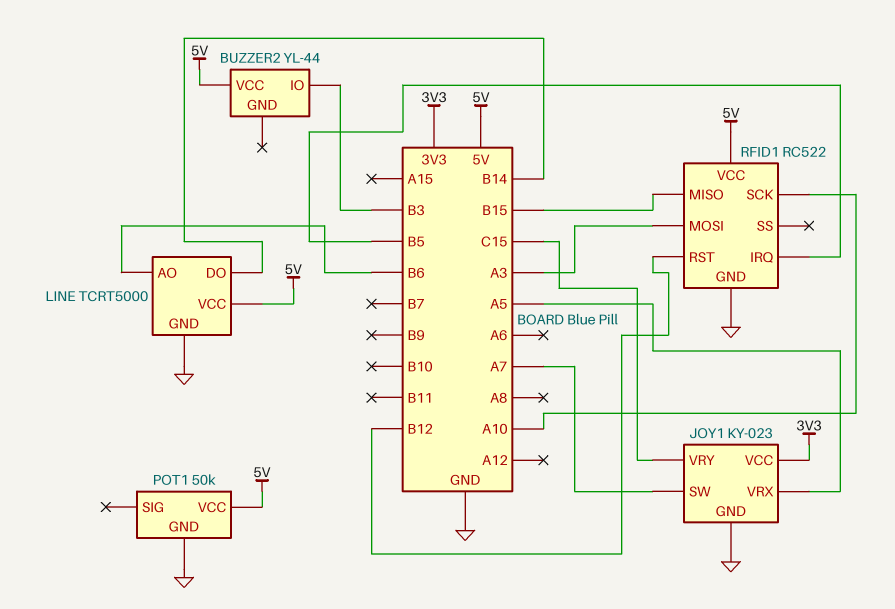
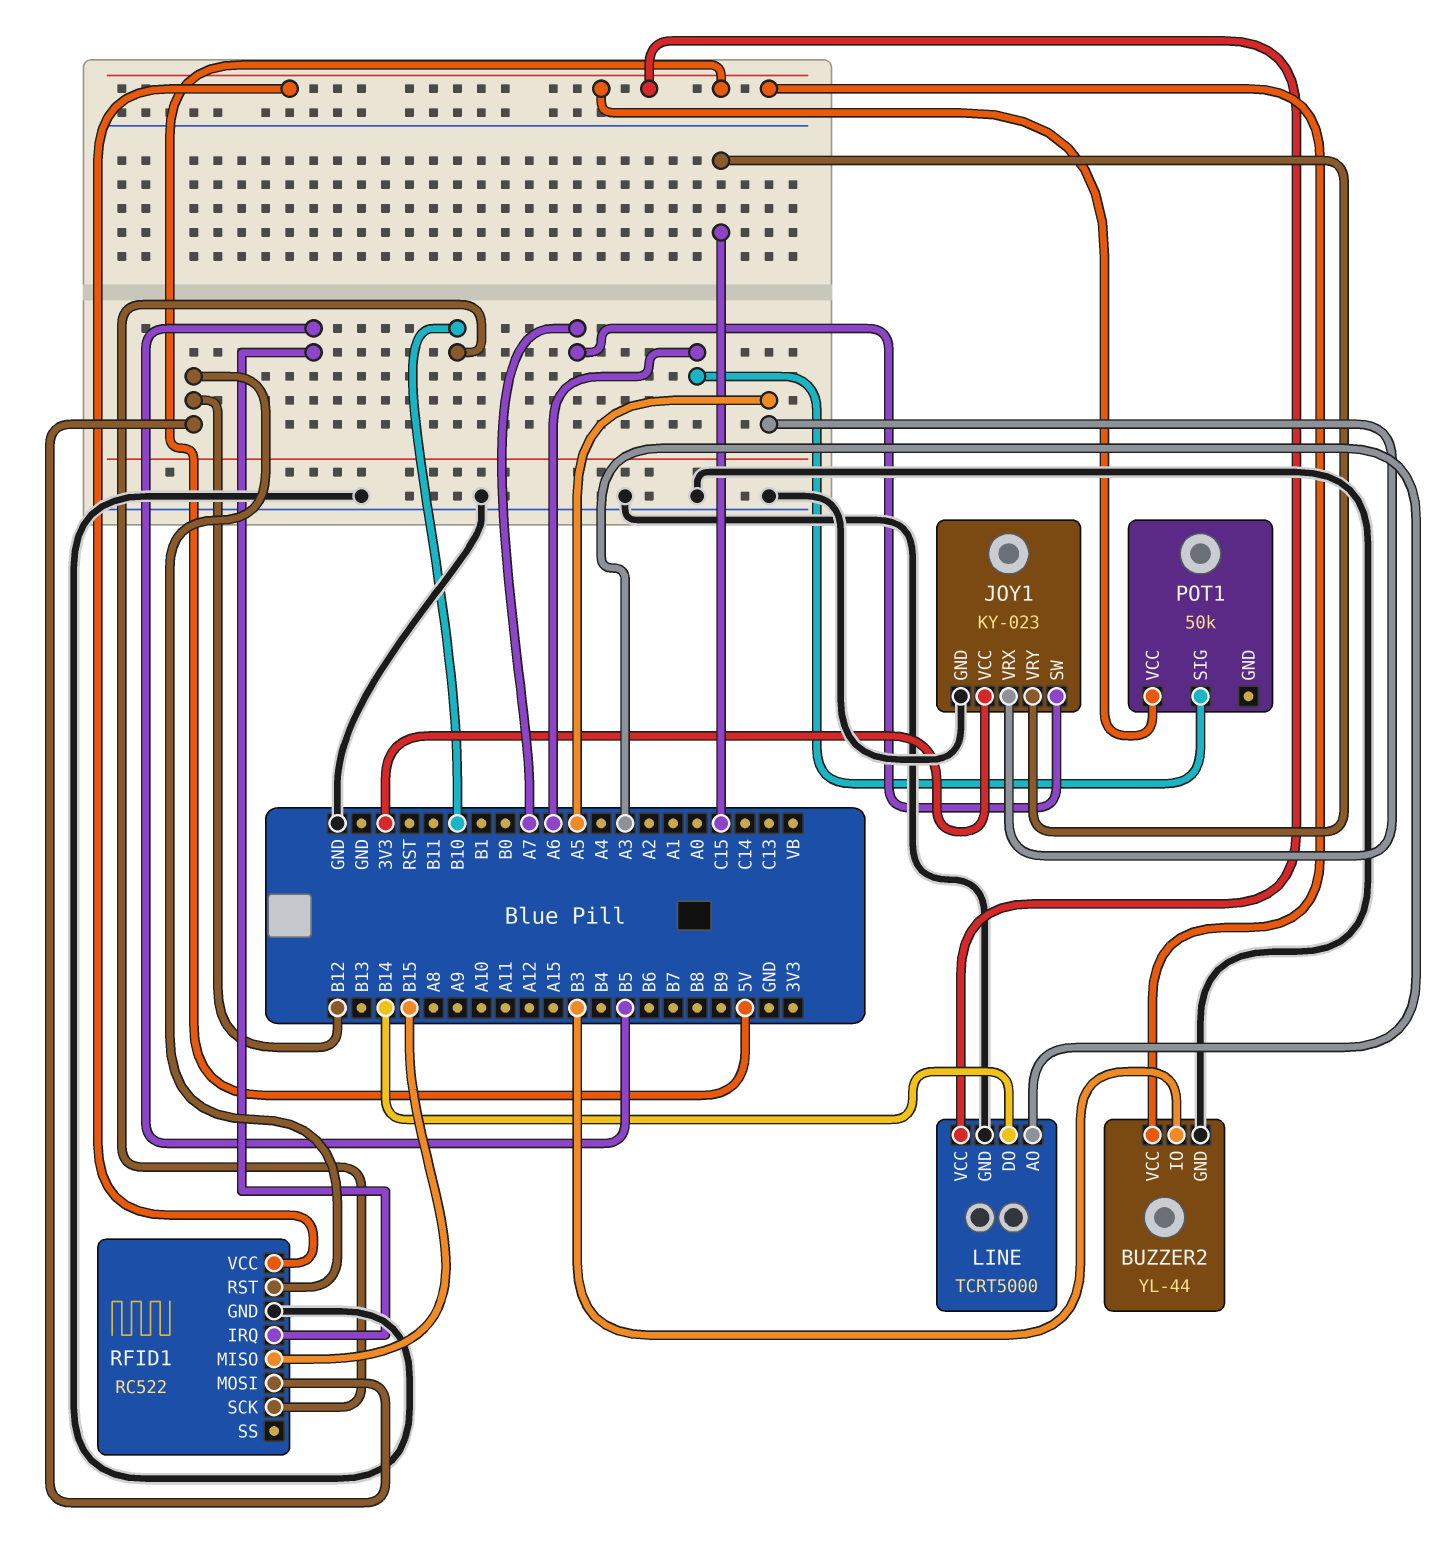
BUZZER2 pin GND: none -> GND
LINE pin AO: B6 -> A3
POT1 pin GND: GND -> none
POT1 pin SIG: none -> A6
RFID1 pin MOSI: A3 -> B12
RFID1 pin SCK: A10 -> B10

